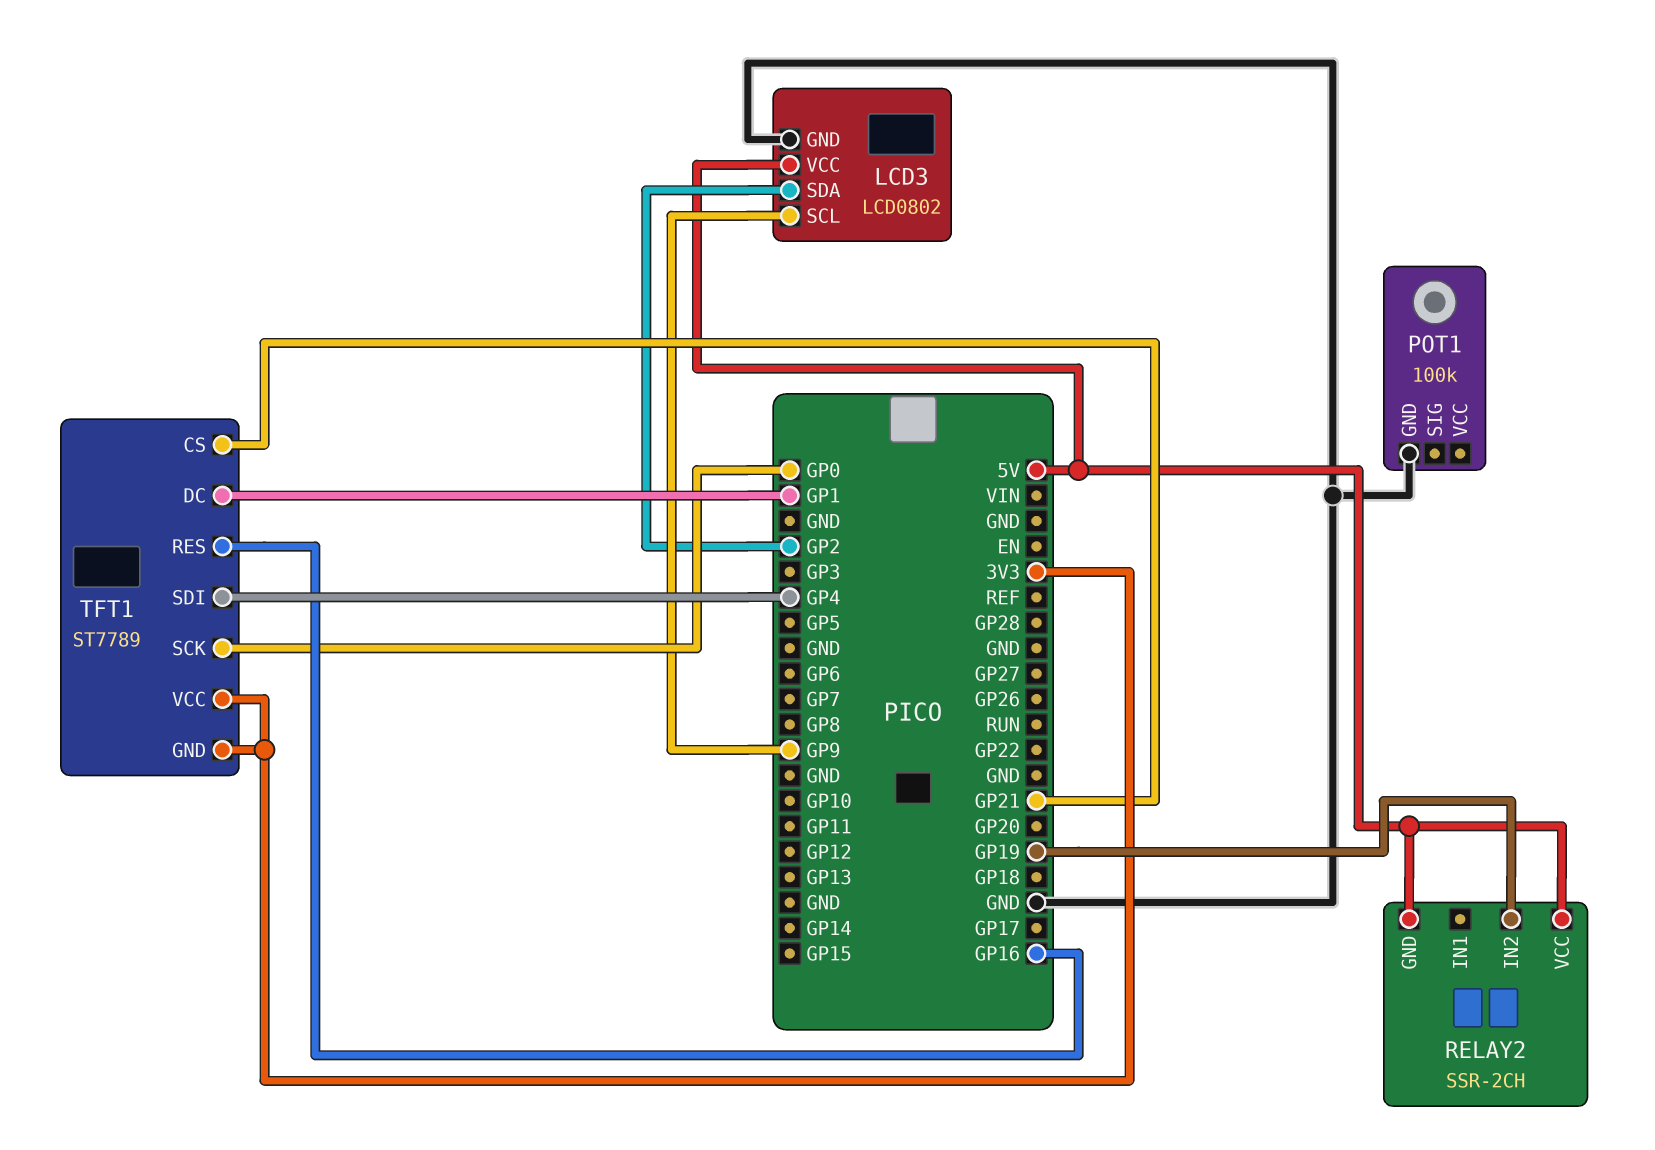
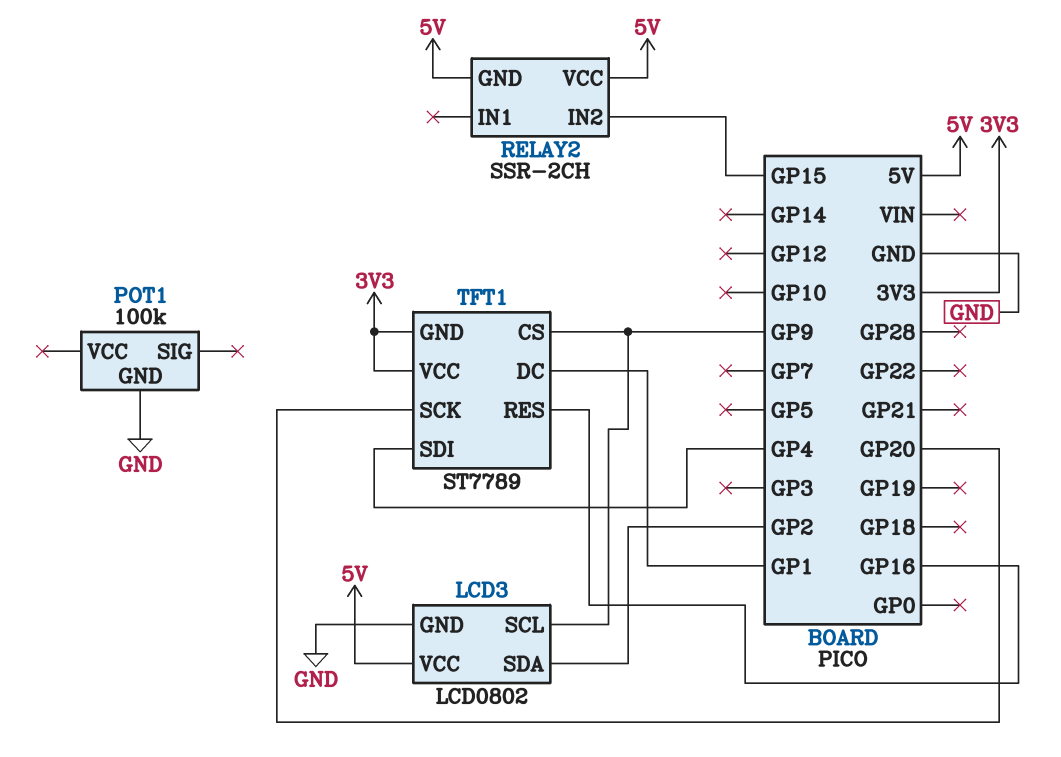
RELAY2 pin IN2: GP19 -> GP15
TFT1 pin CS: GP21 -> GP9
TFT1 pin SCK: GP0 -> GP20

